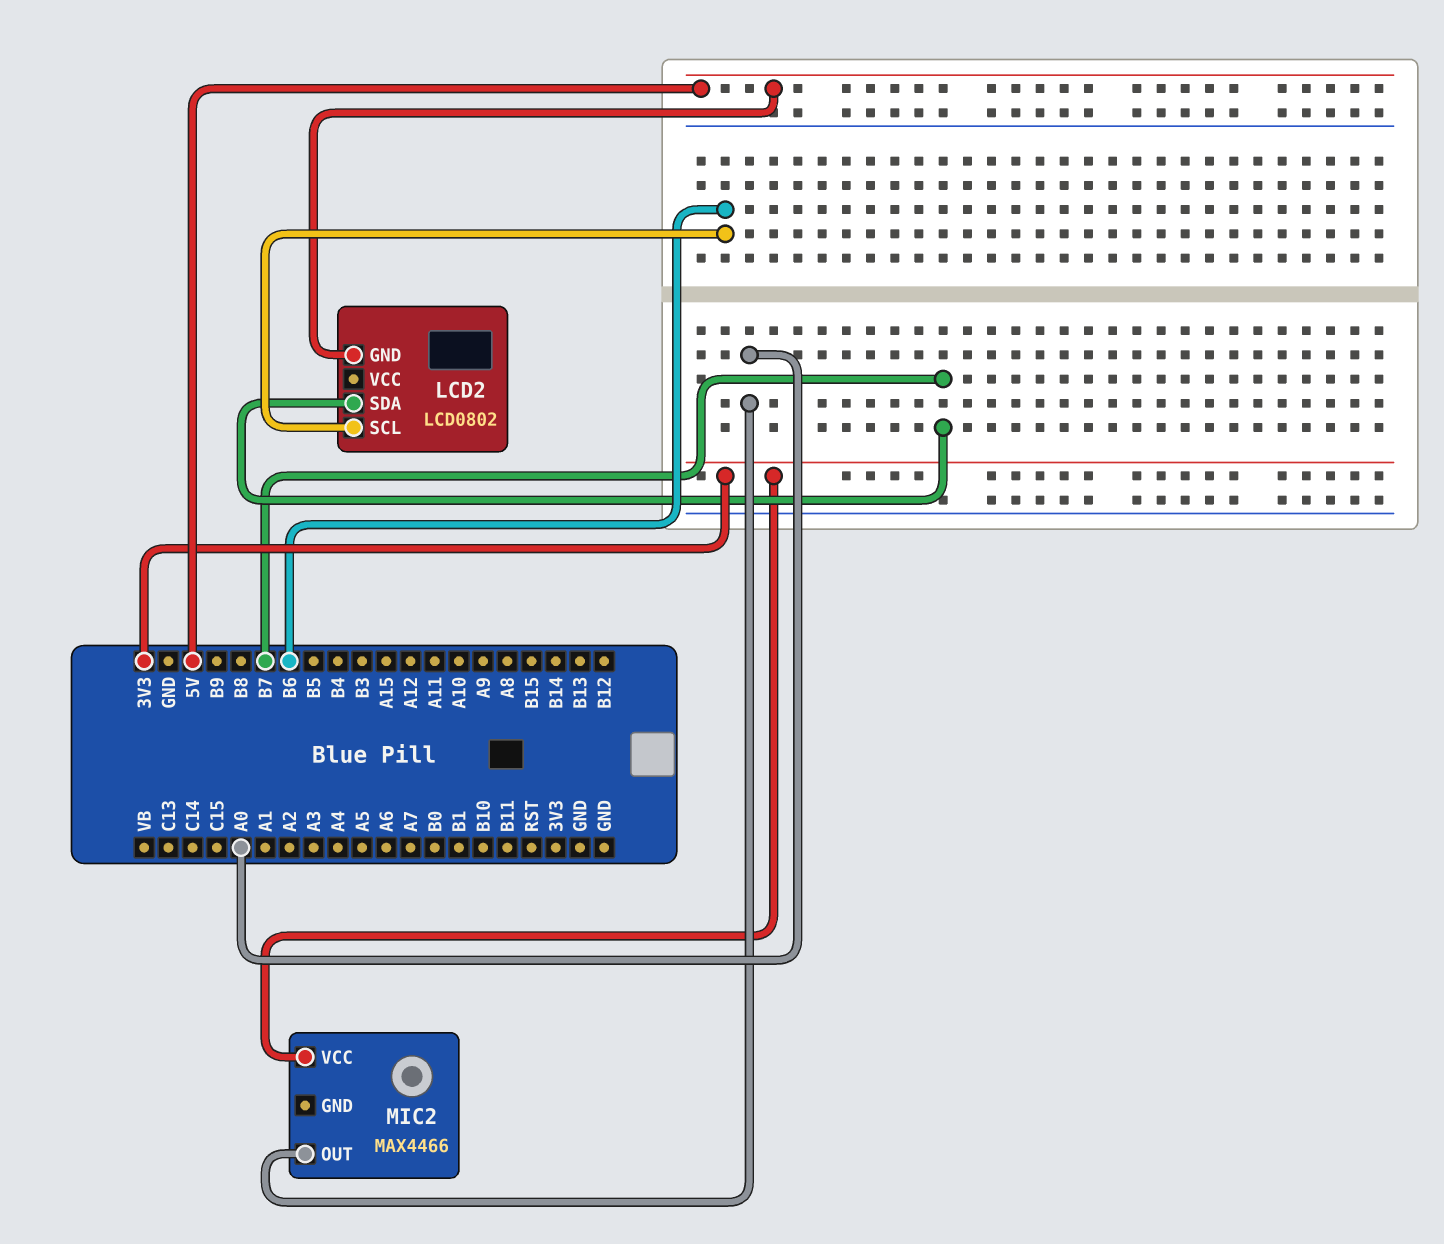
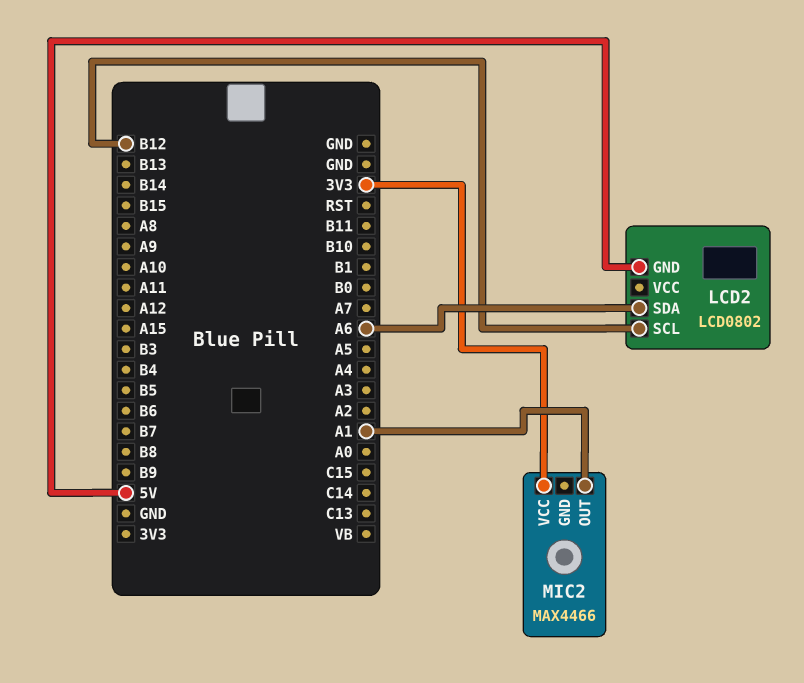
LCD2 pin SCL: B6 -> B12
LCD2 pin SDA: B7 -> A6
MIC2 pin OUT: A0 -> A1

